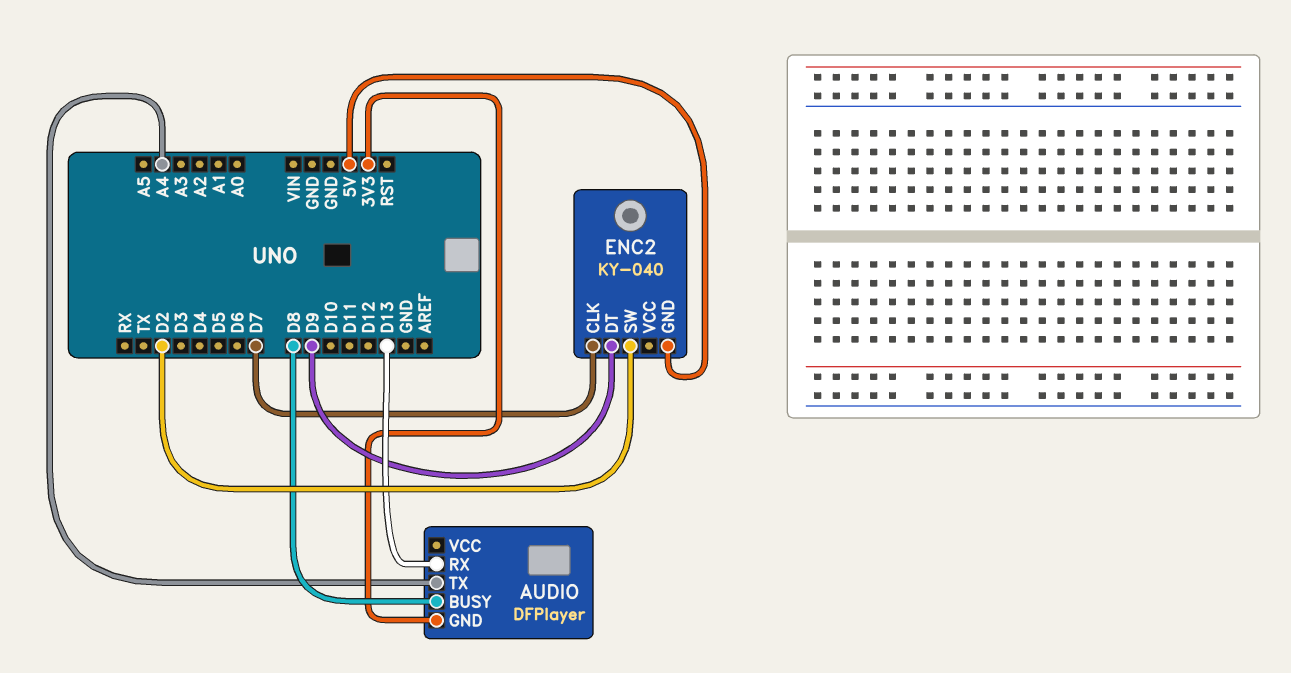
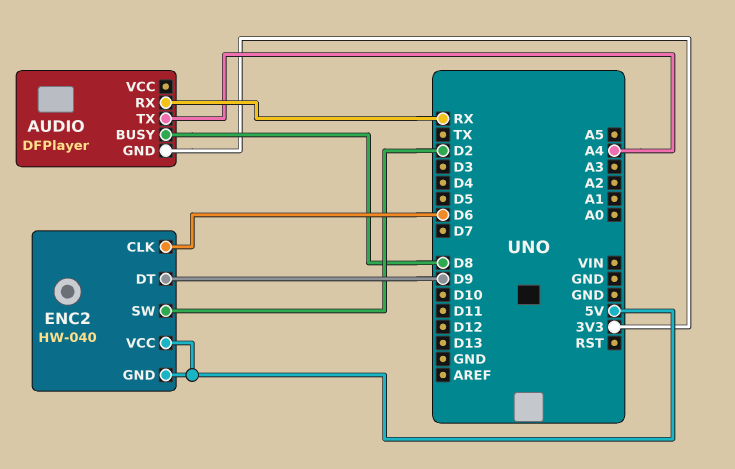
AUDIO pin RX: D13 -> RX
ENC2: KY-040 -> HW-040
ENC2 pin CLK: D7 -> D6
ENC2 pin VCC: none -> 5V

